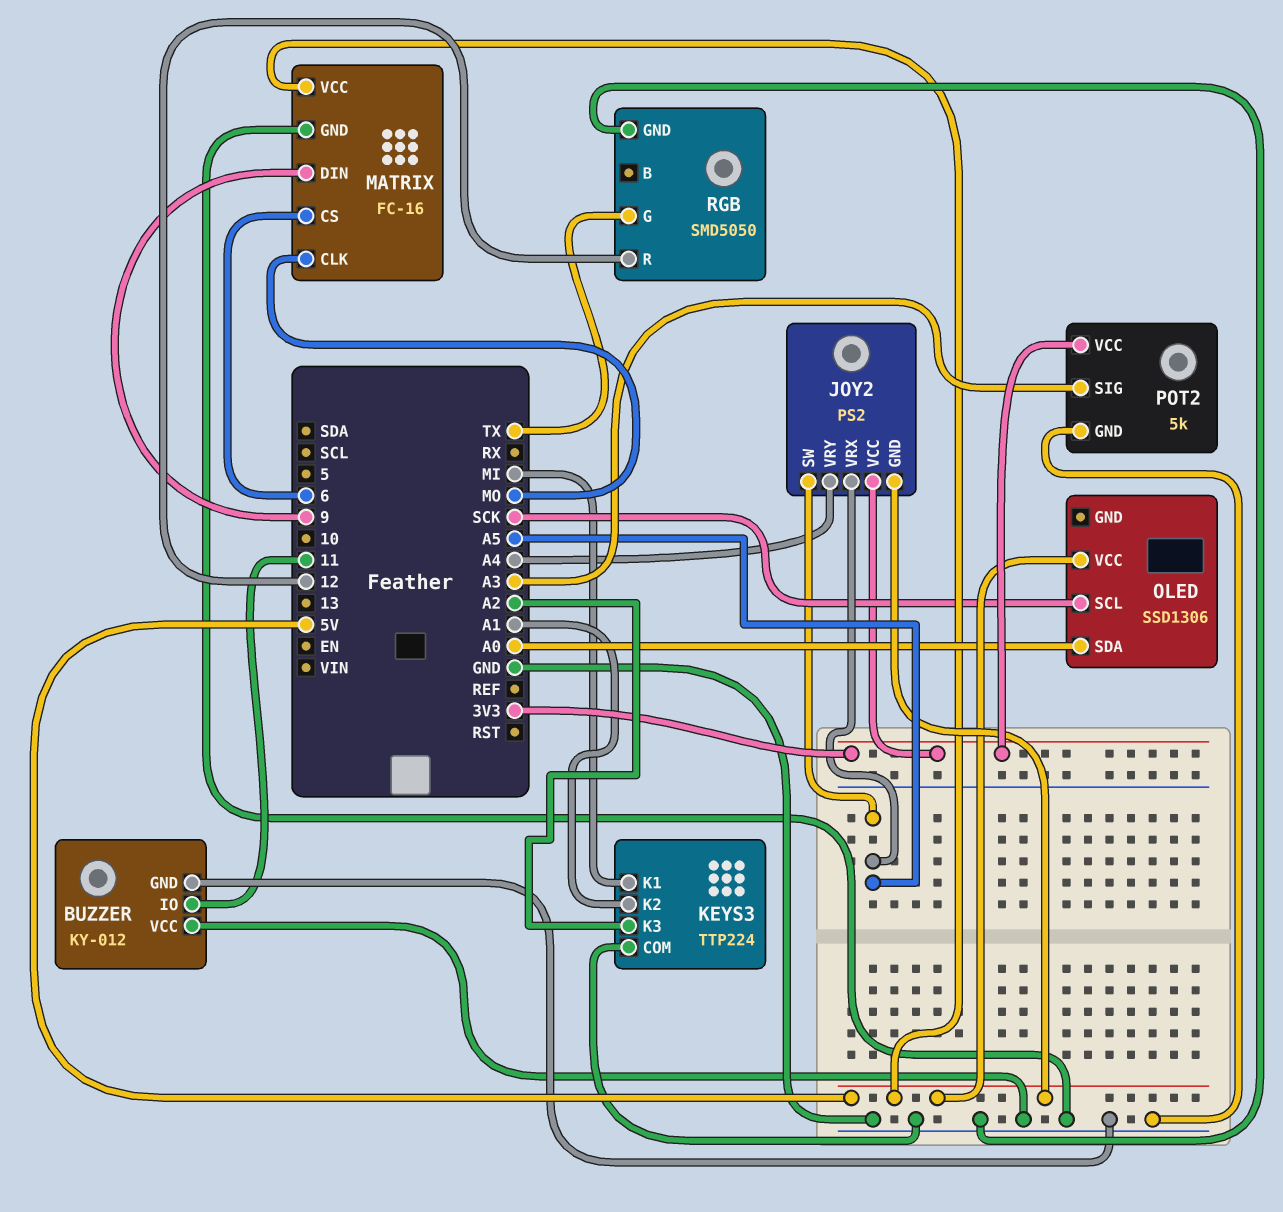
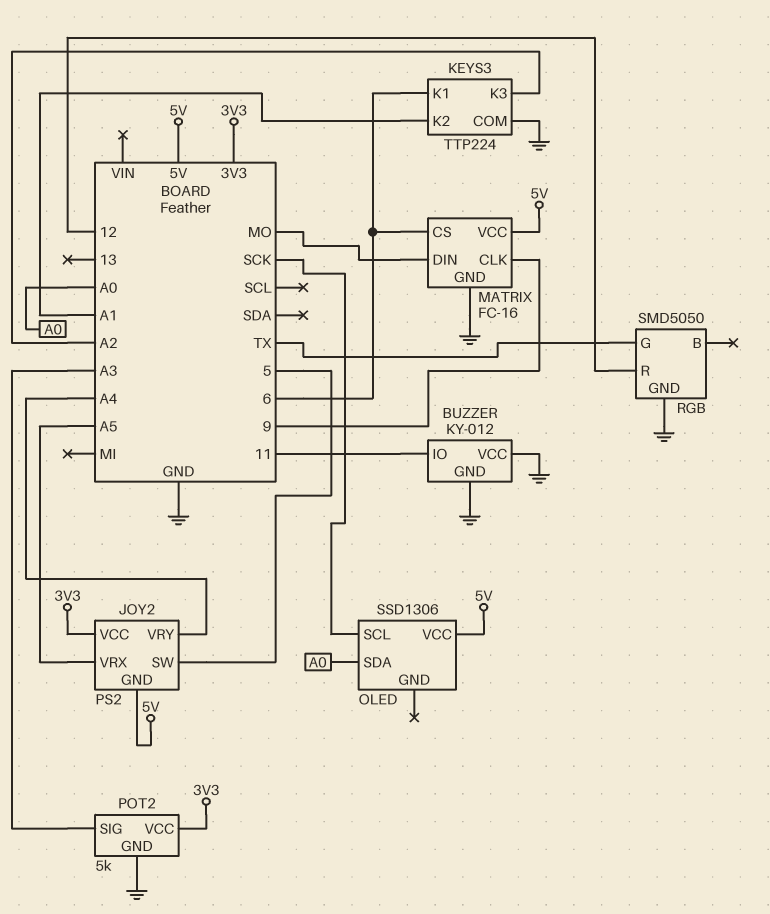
JOY2 pin SW: A5 -> 5
KEYS3 pin K1: MI -> 6
MATRIX pin CLK: MO -> 9
MATRIX pin DIN: 9 -> MO

